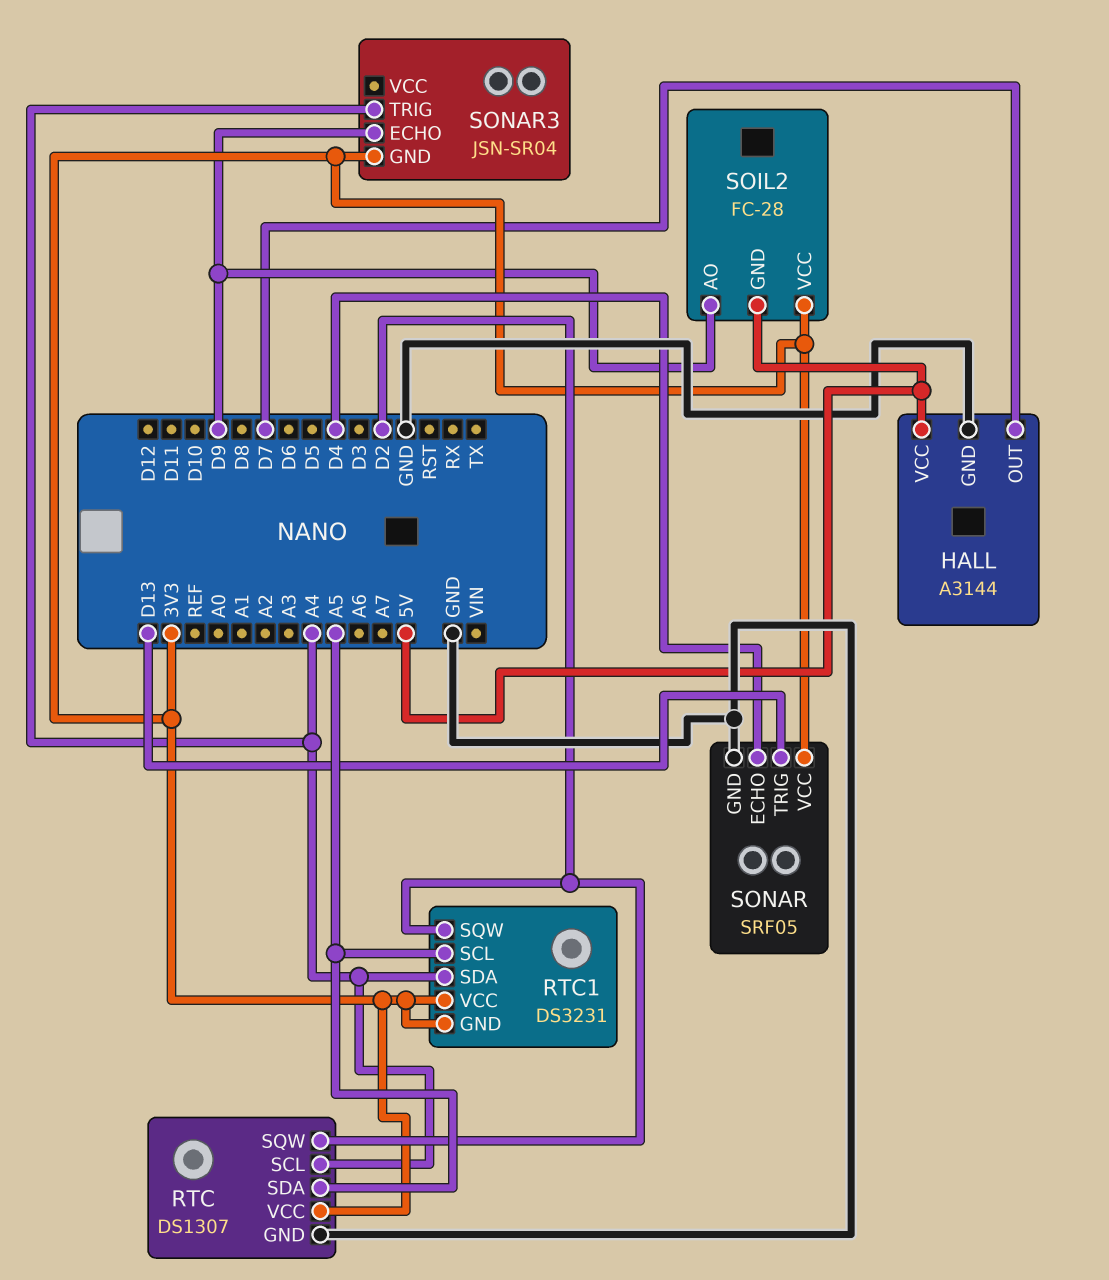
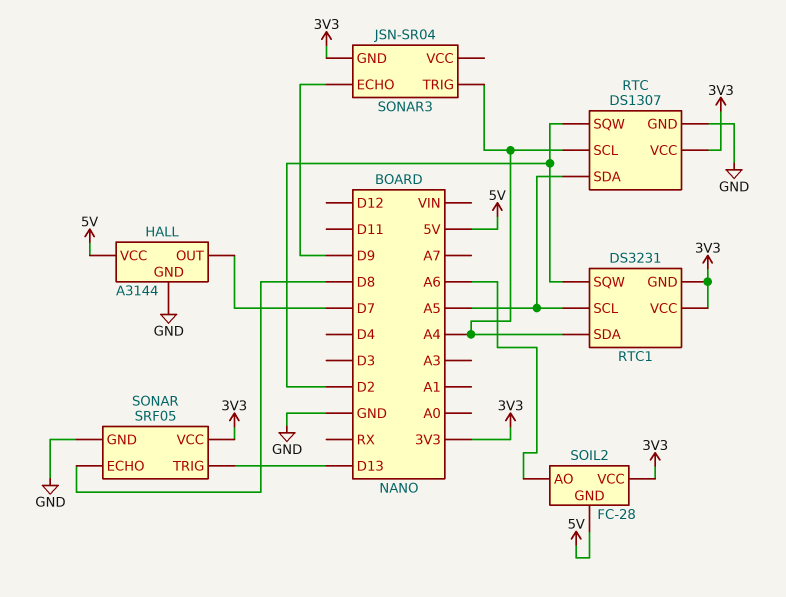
SOIL2 pin AO: D9 -> A6
SONAR pin ECHO: D4 -> D8

